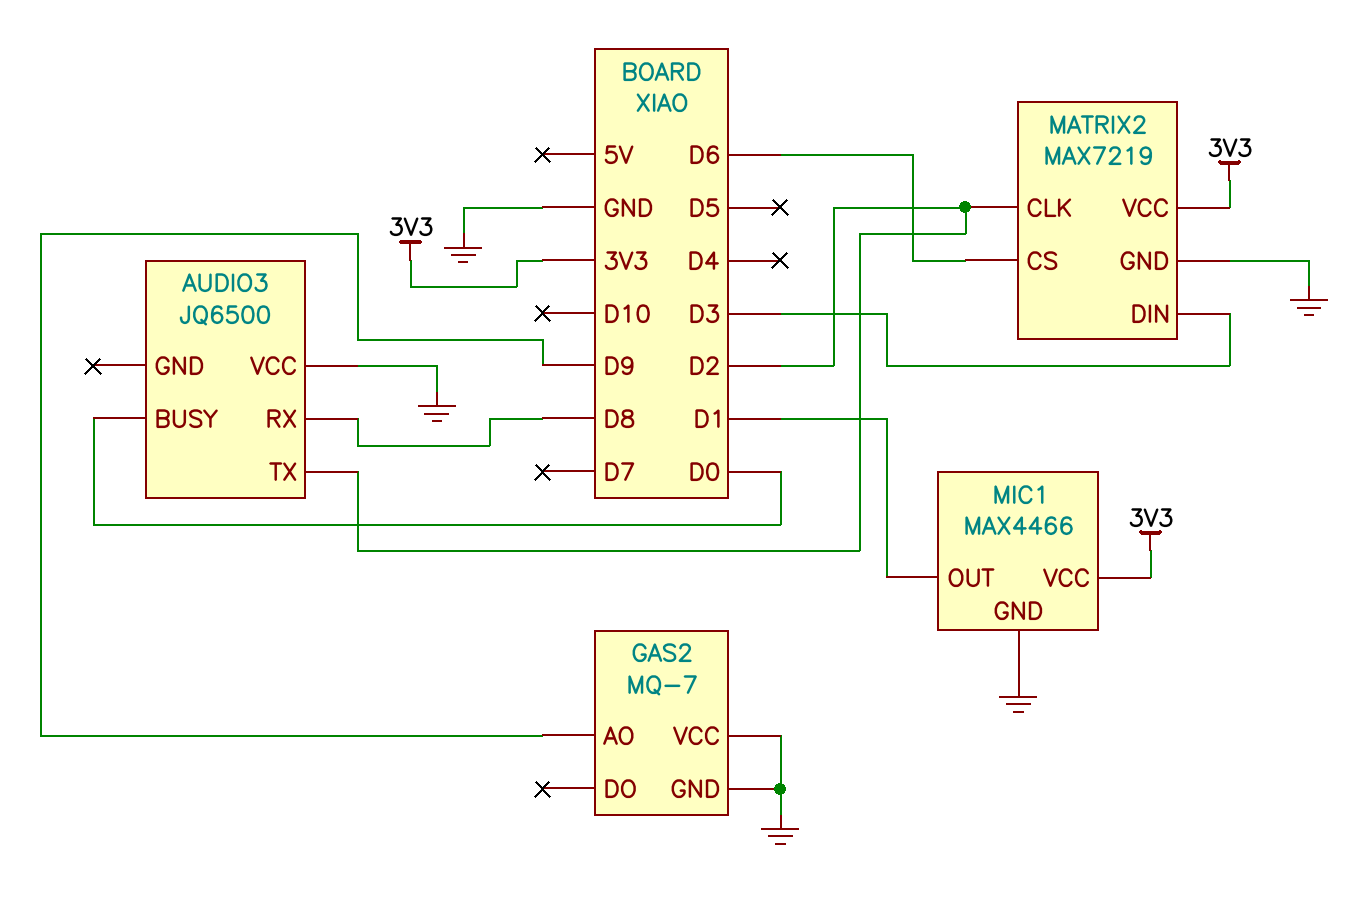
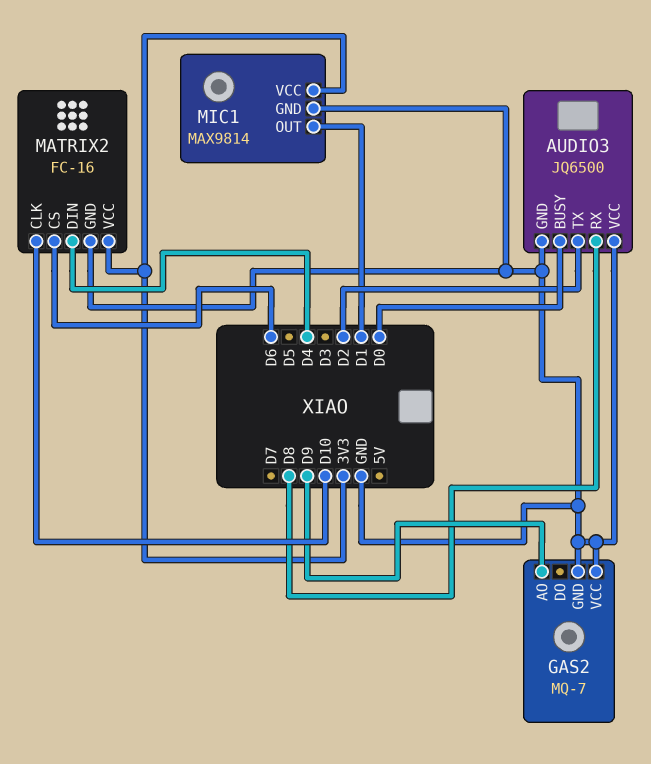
AUDIO3 pin GND: none -> GND
MATRIX2: MAX7219 -> FC-16
MATRIX2 pin CLK: D2 -> D10
MATRIX2 pin DIN: D3 -> D4
MIC1: MAX4466 -> MAX9814

